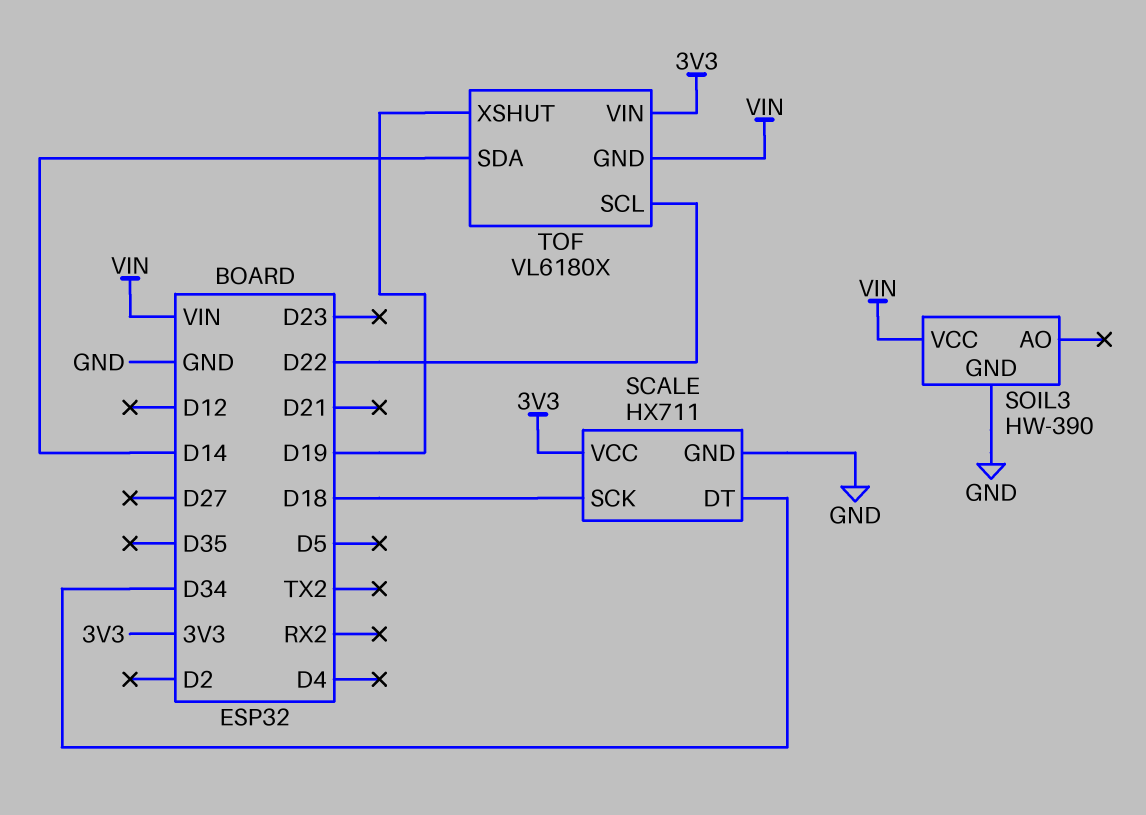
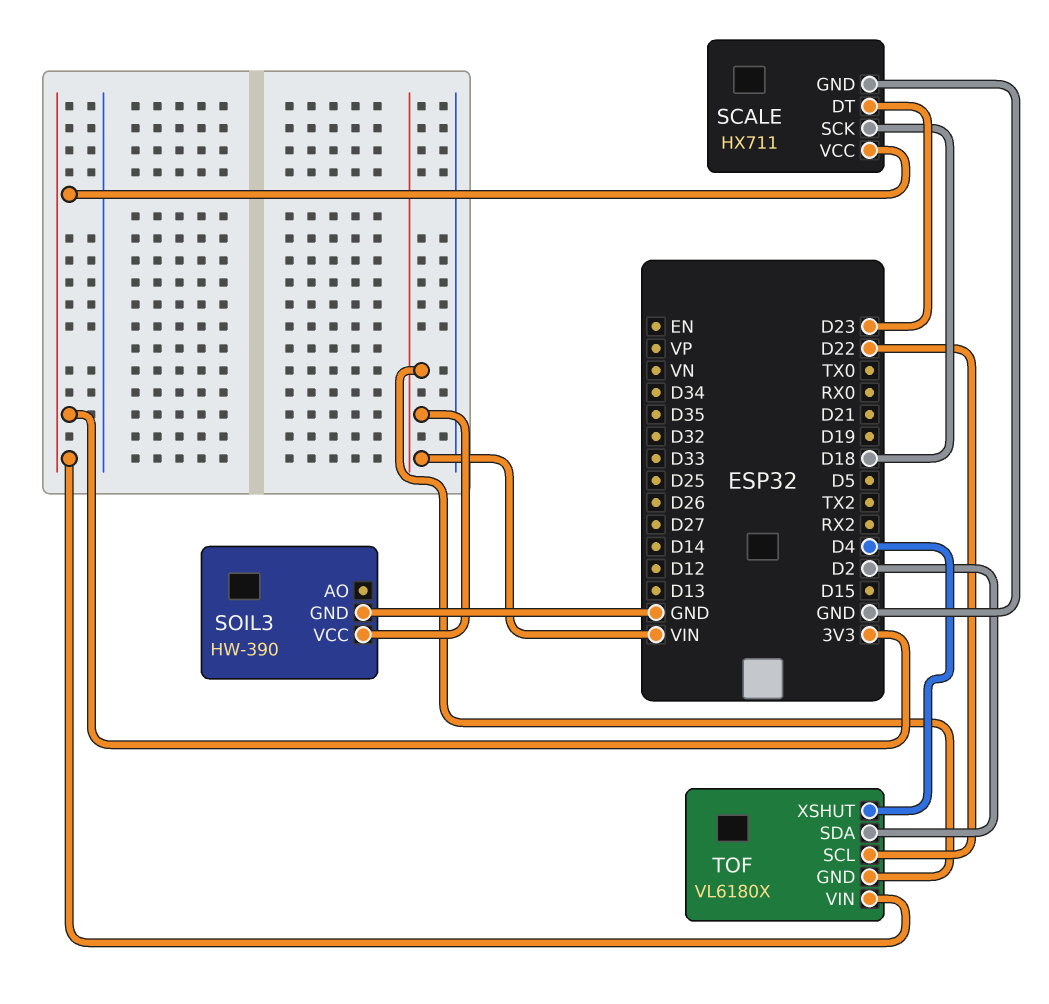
SCALE pin DT: D34 -> D23
TOF pin SDA: D14 -> D2
TOF pin XSHUT: D19 -> D4

